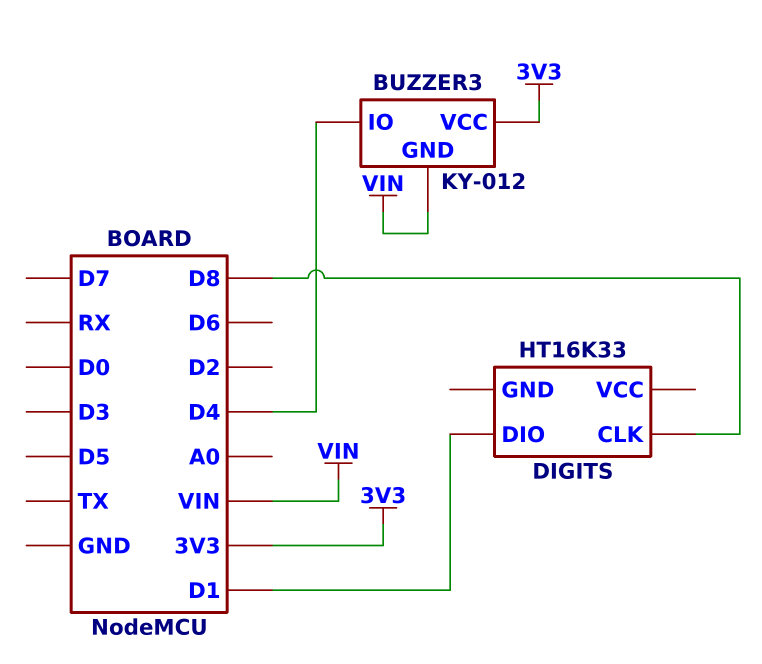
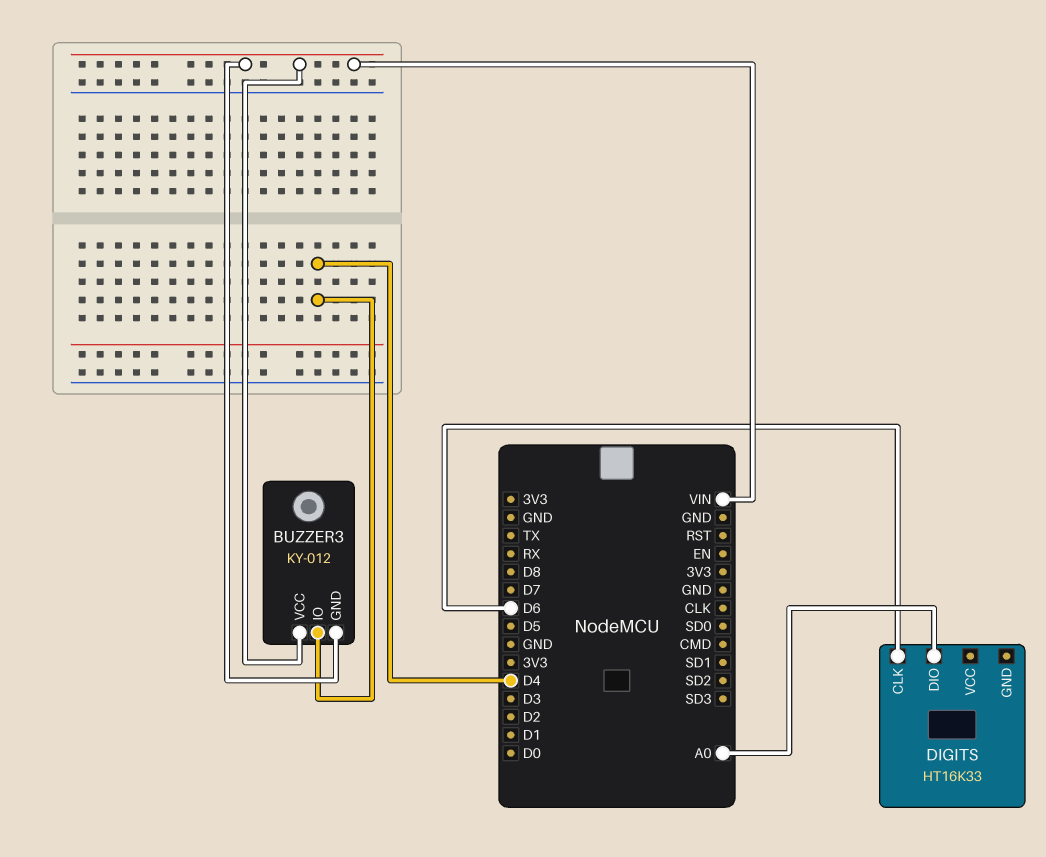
BUZZER3 pin VCC: 3V3 -> VIN
DIGITS pin CLK: D8 -> D6
DIGITS pin DIO: D1 -> A0

